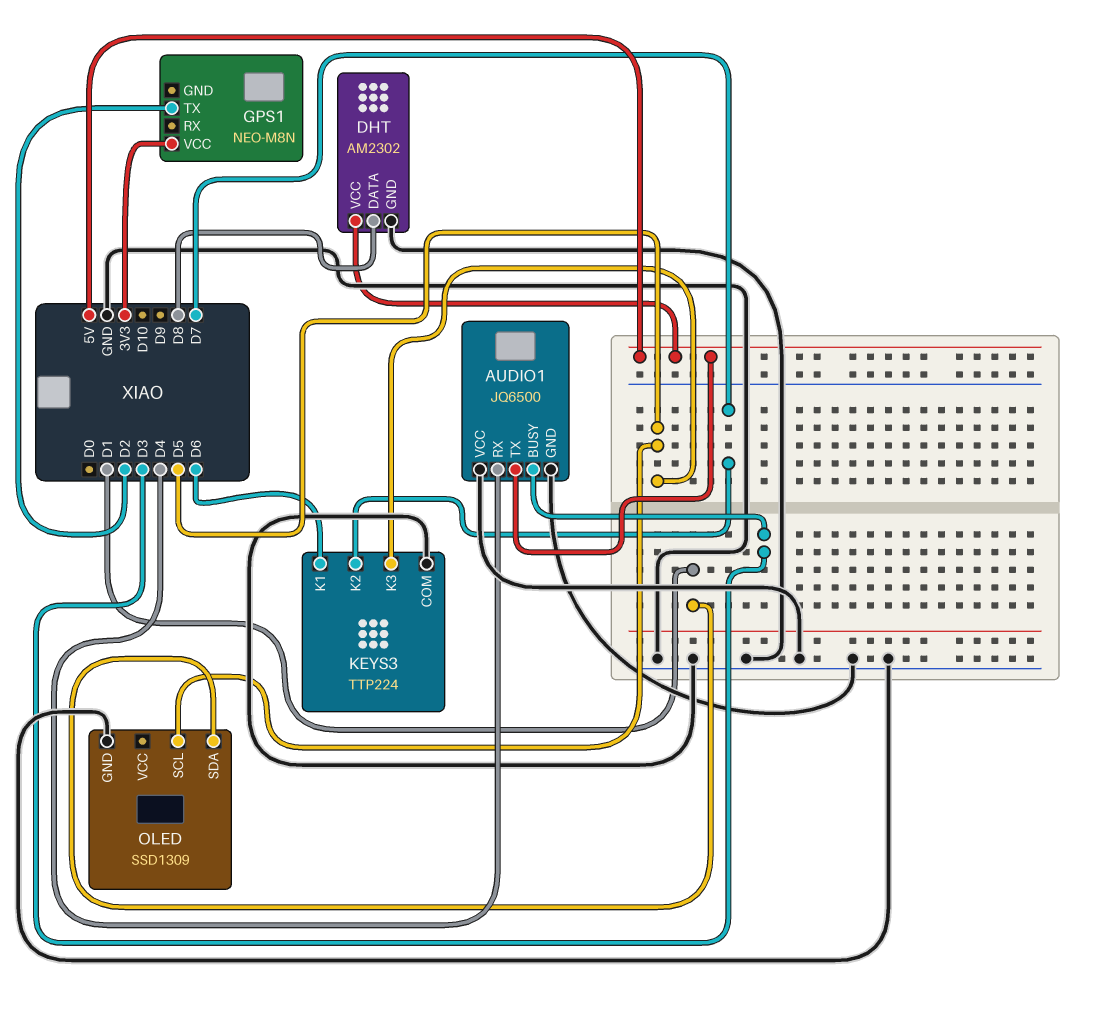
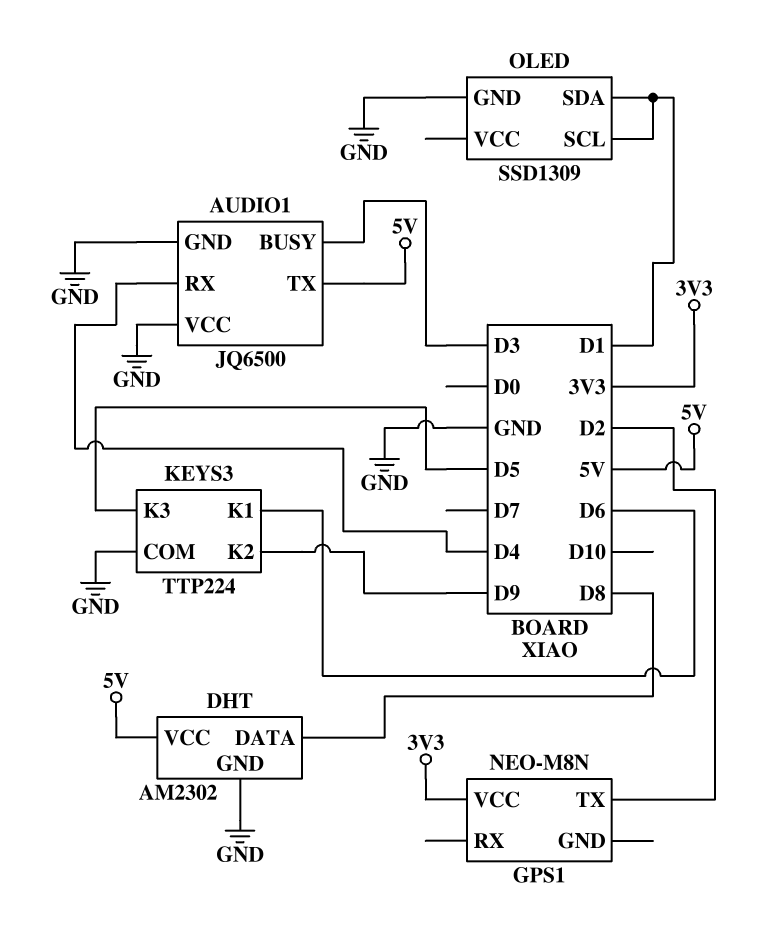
KEYS3 pin K2: D7 -> D9
OLED pin SCL: D5 -> D1

